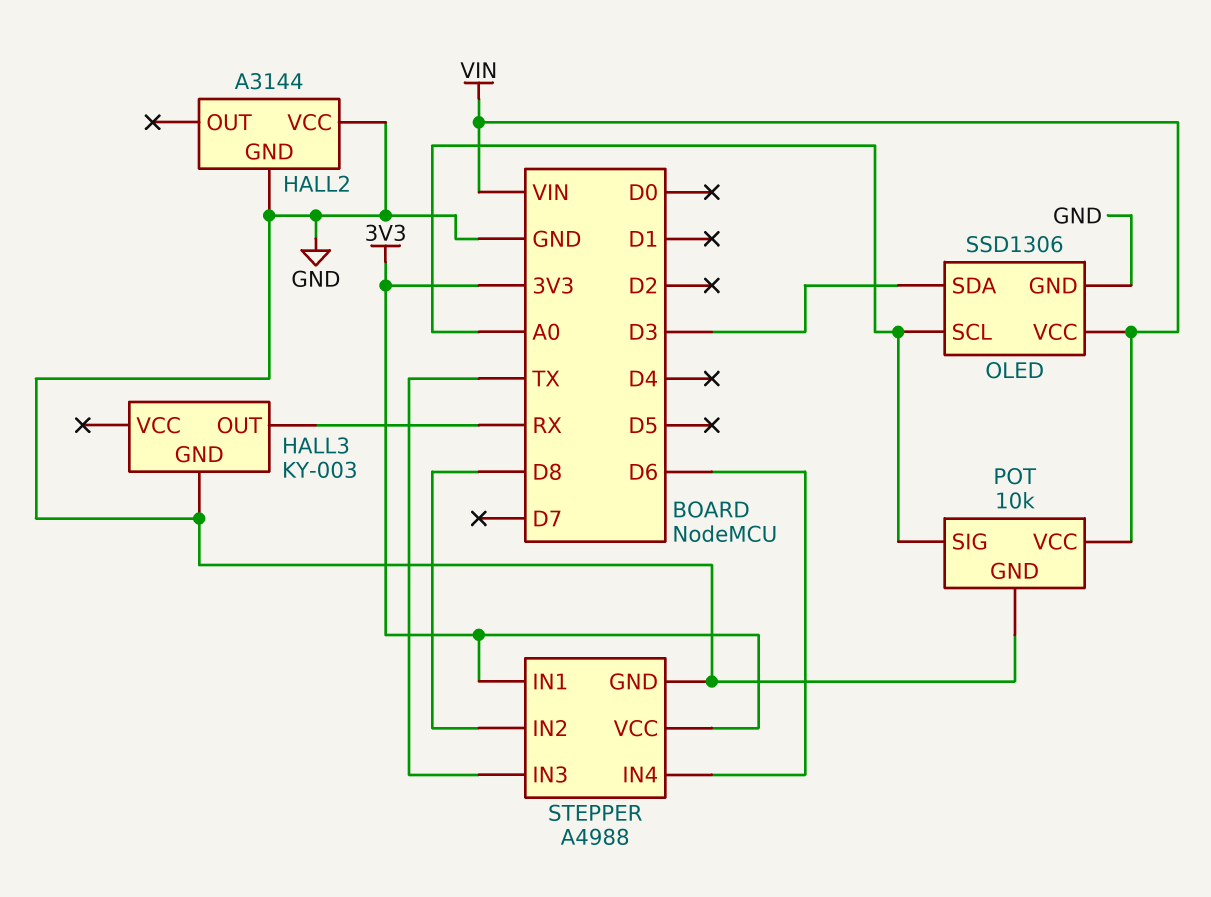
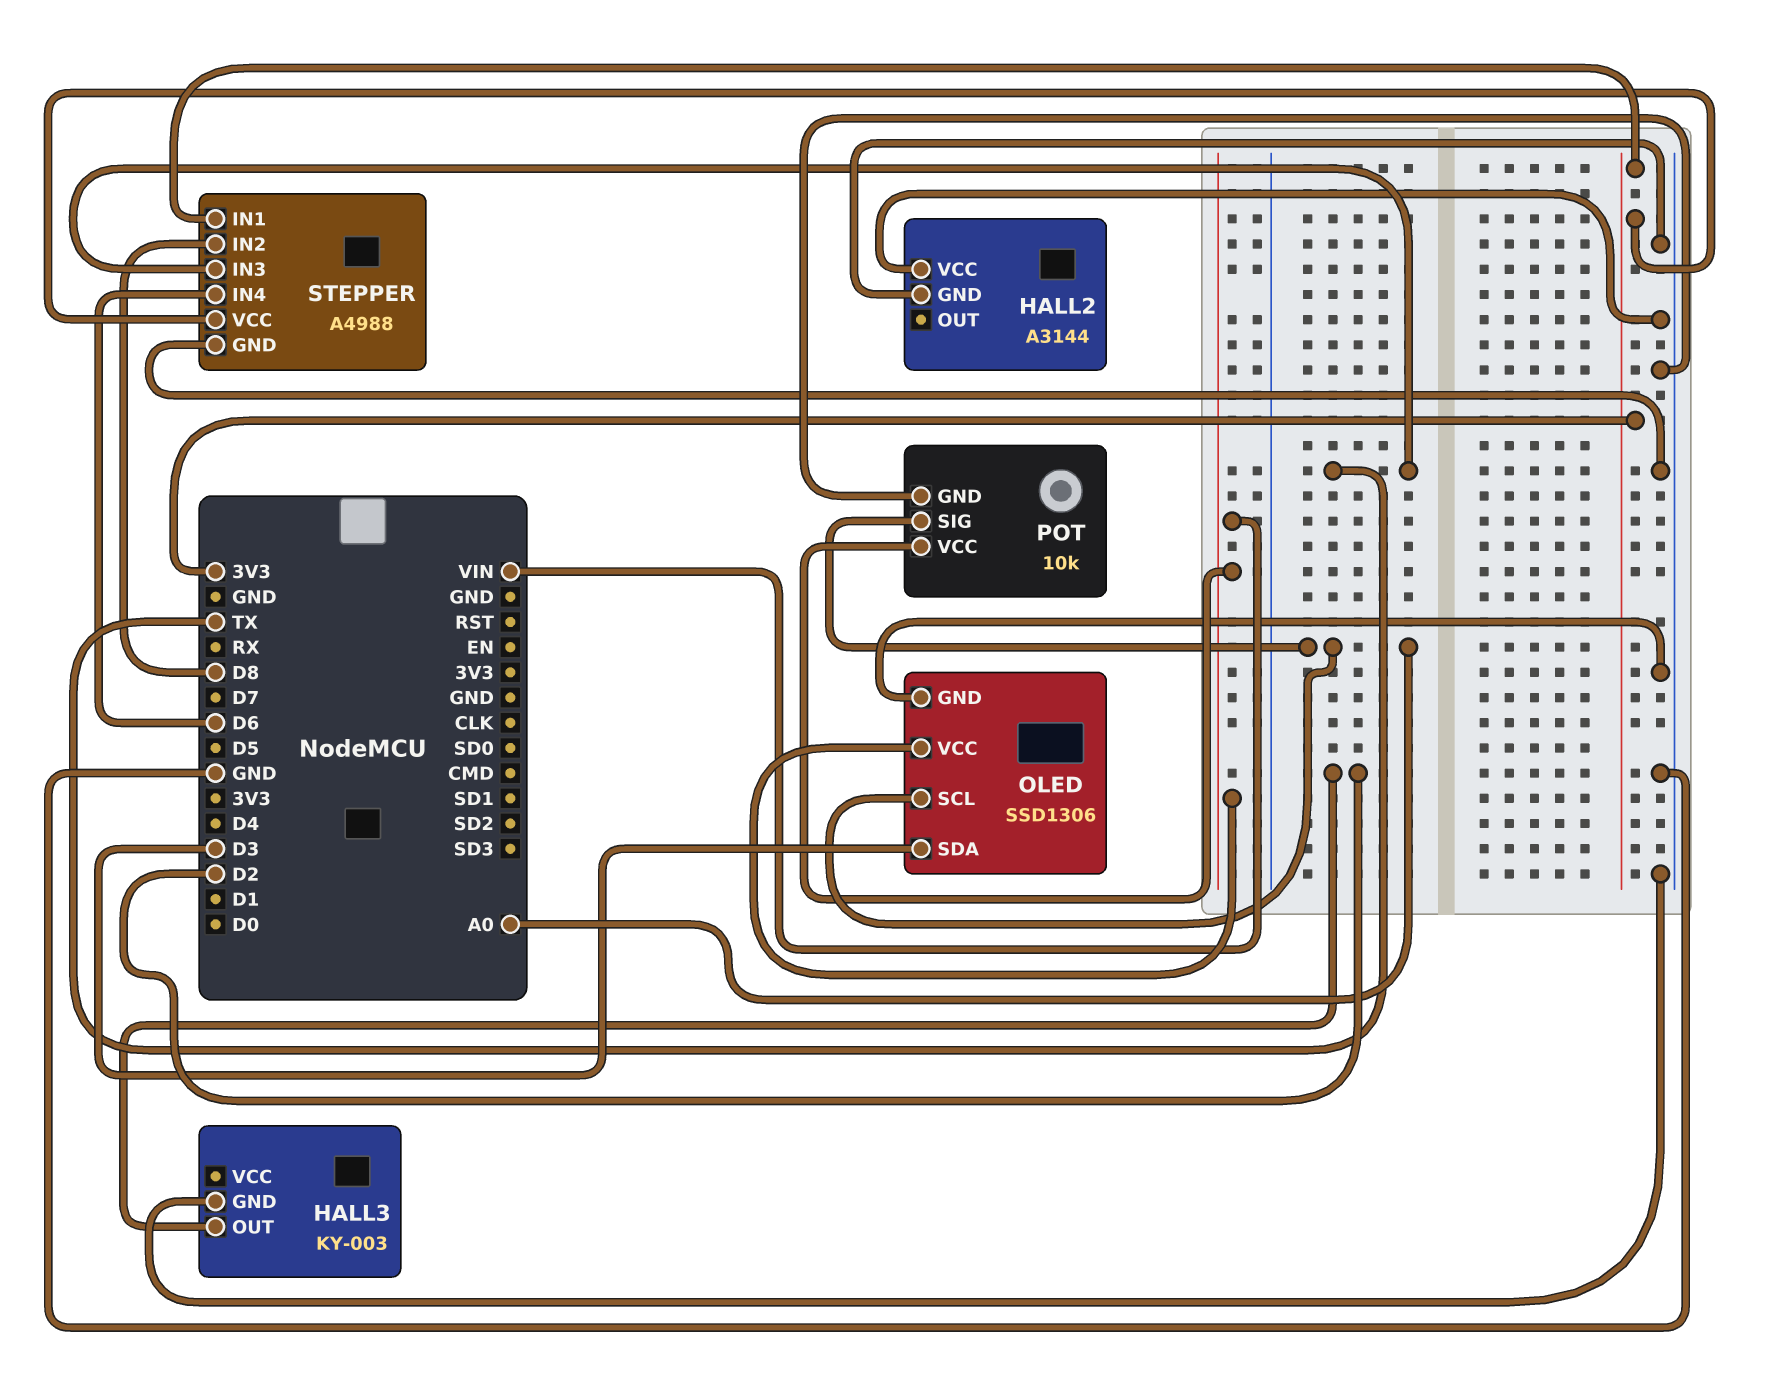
HALL3 pin OUT: RX -> D2

